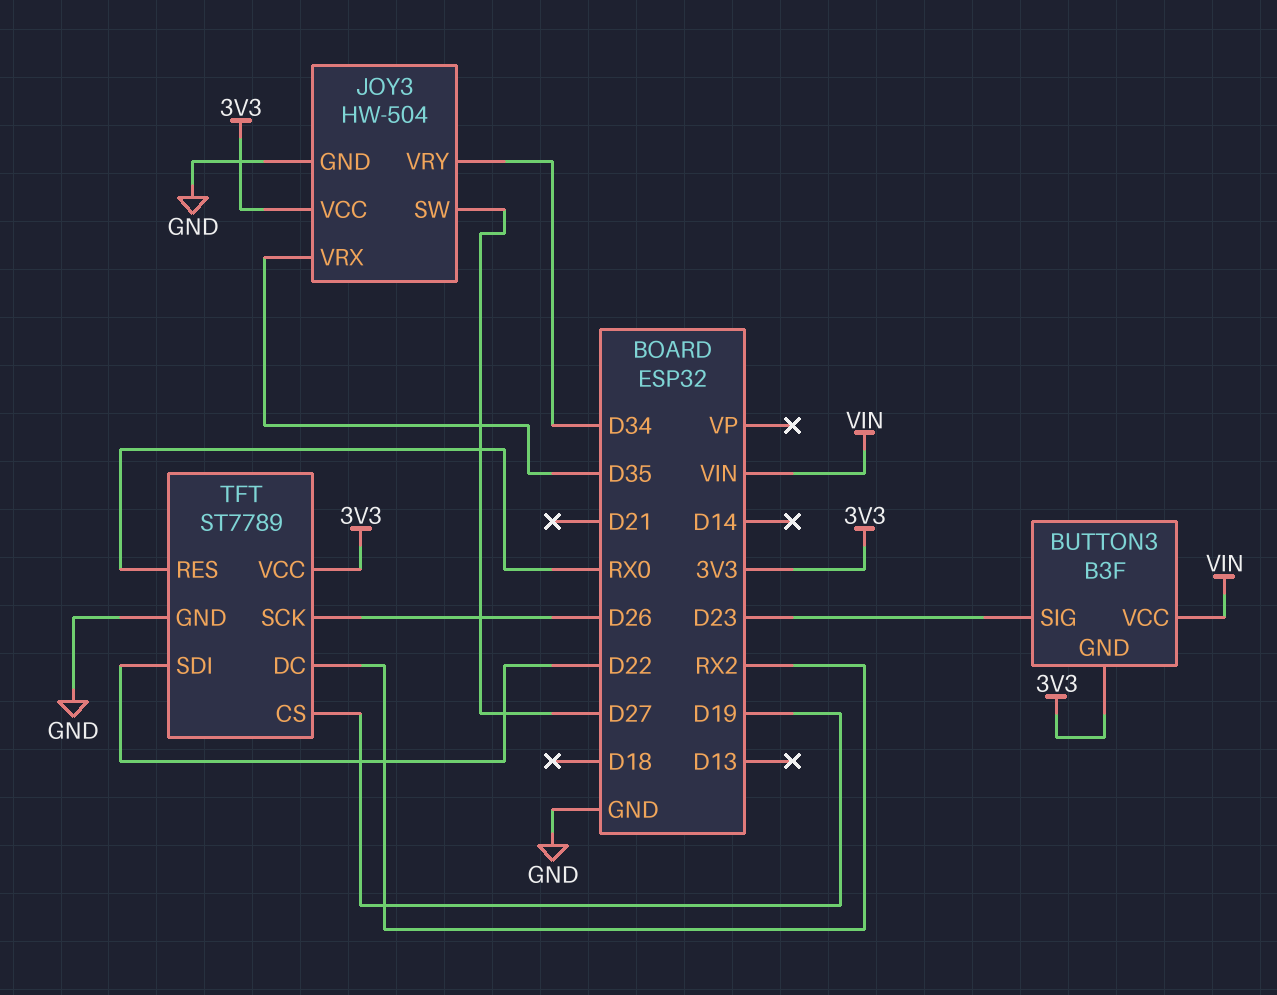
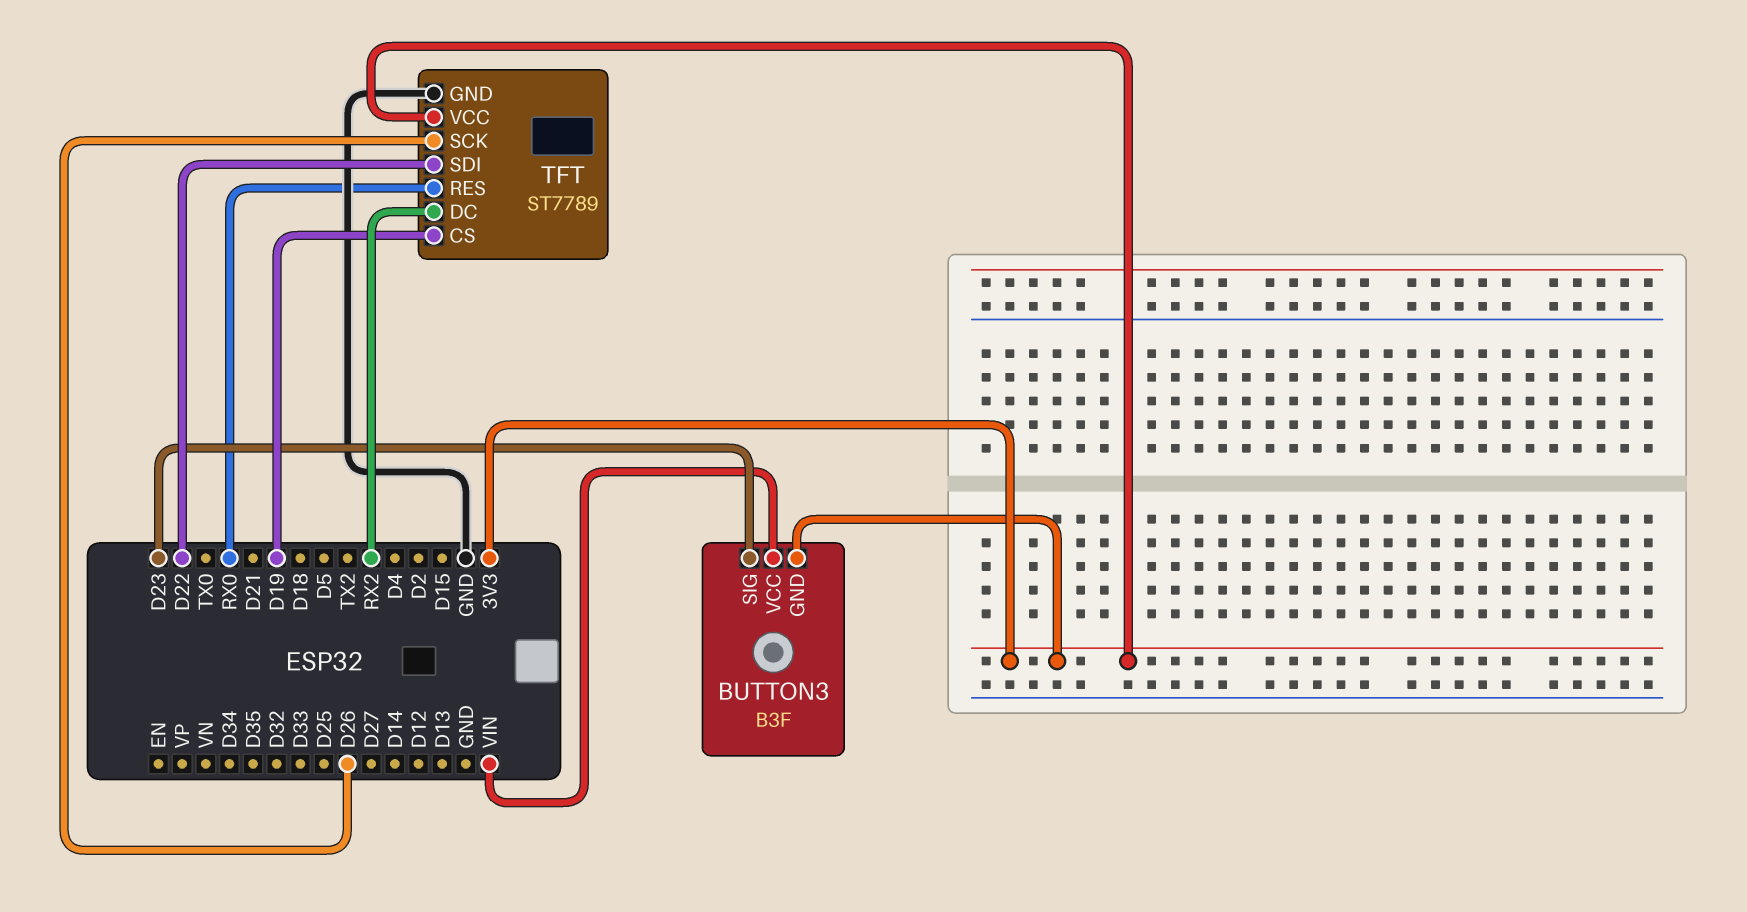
JOY3: HW-504 -> none
JOY3 pin GND: GND -> none
JOY3 pin SW: D27 -> none
JOY3 pin VCC: 3V3 -> none
JOY3 pin VRX: D35 -> none
JOY3 pin VRY: D34 -> none

